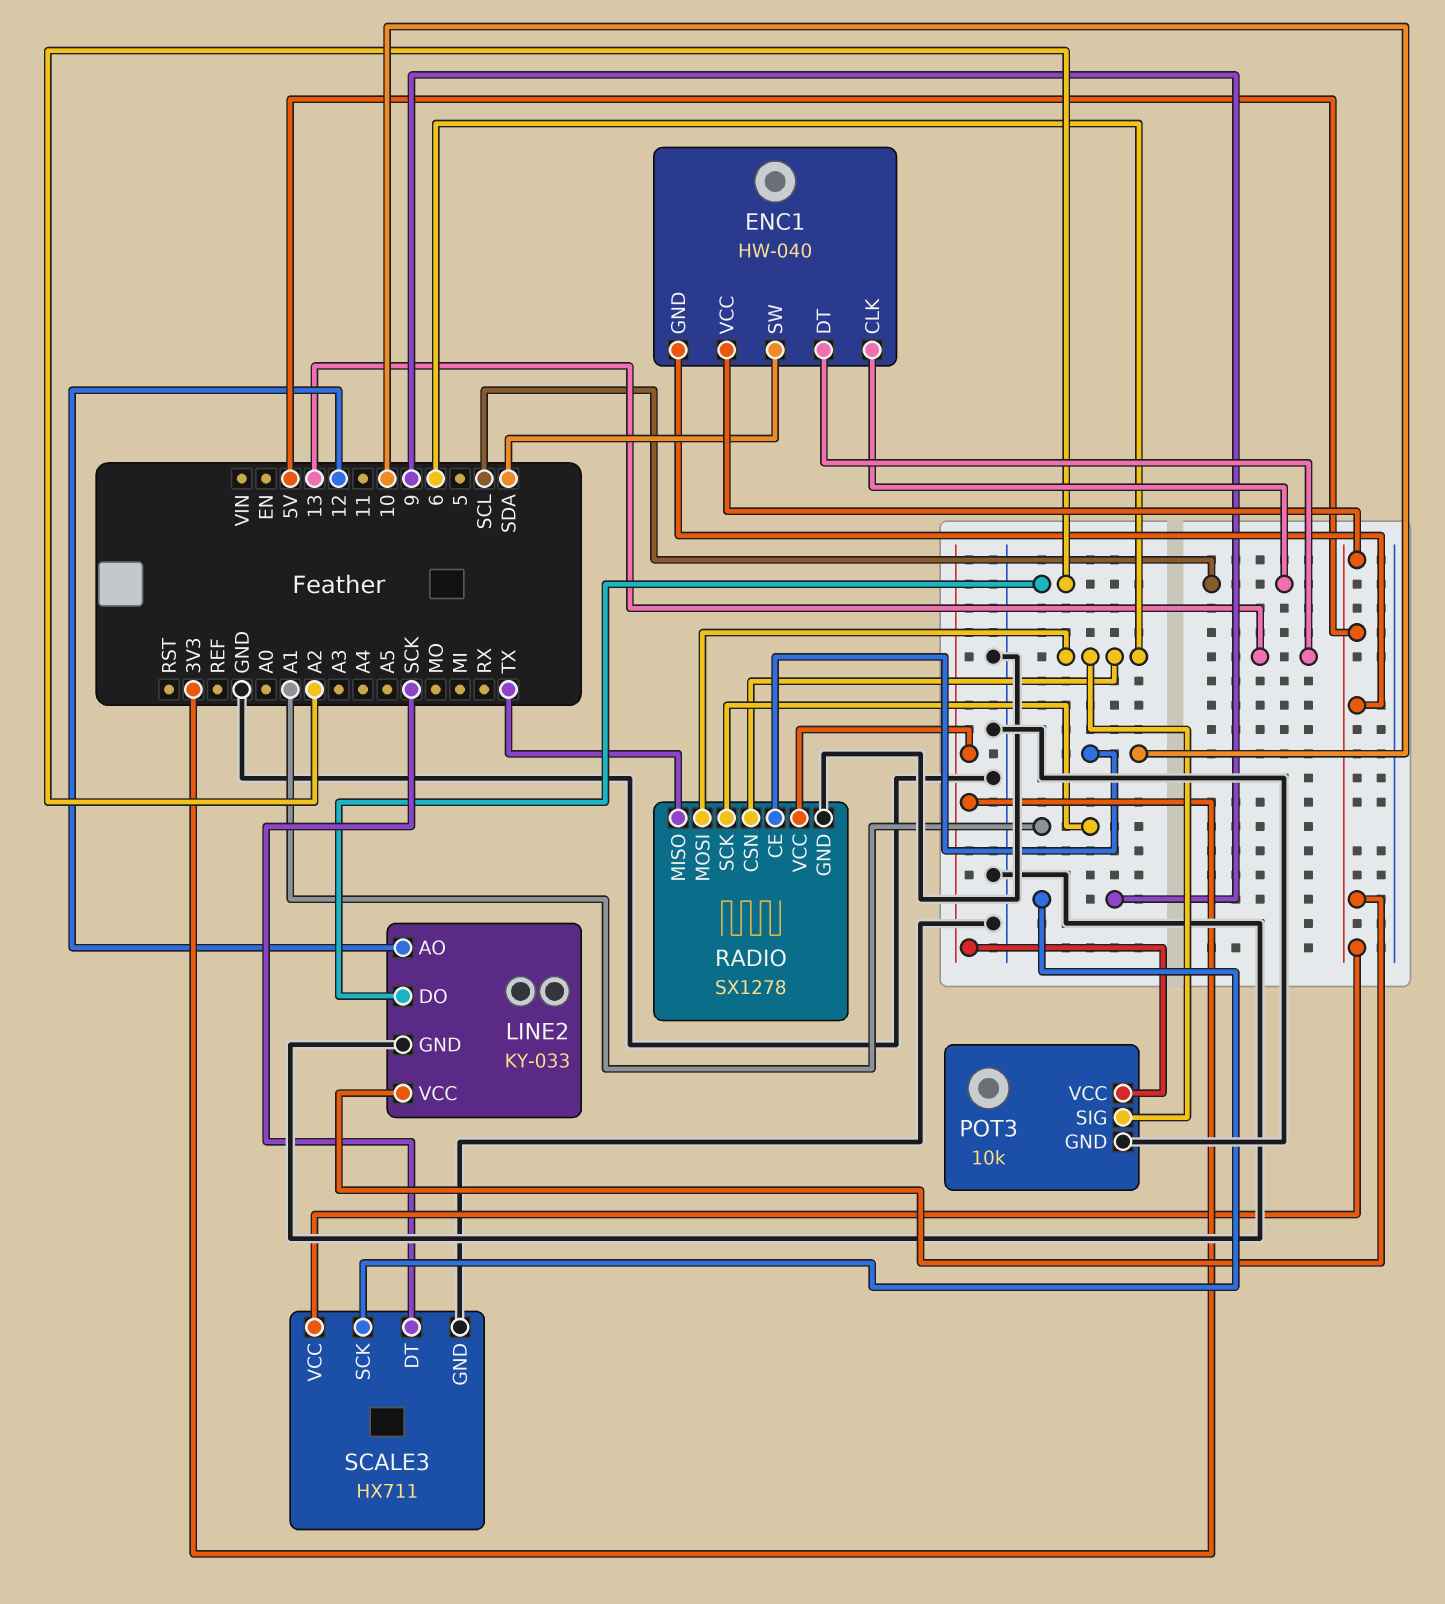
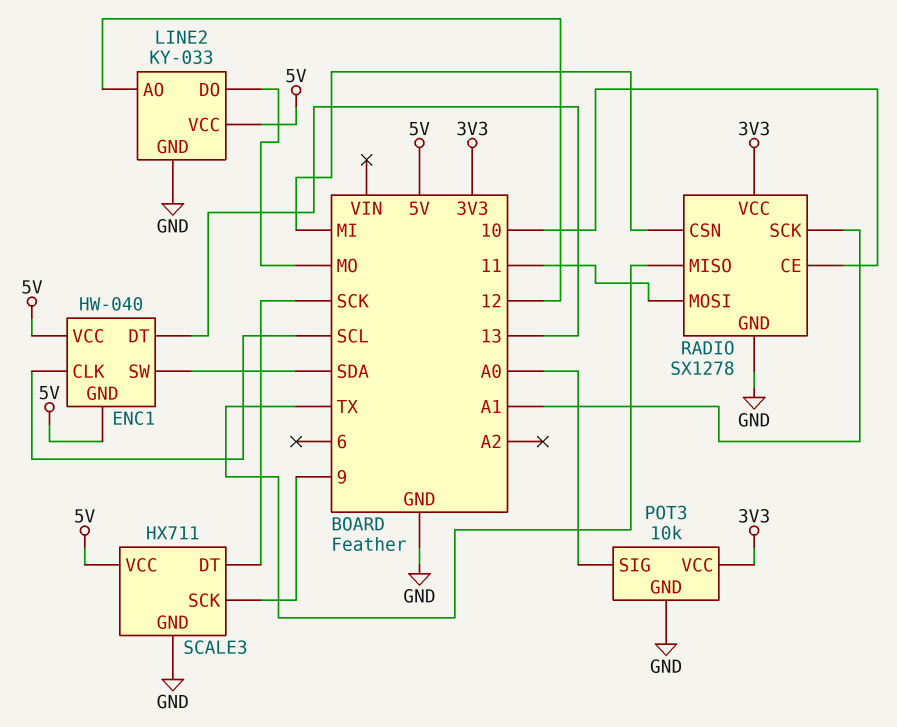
LINE2 pin DO: A2 -> MO
POT3 pin SIG: 6 -> A0
RADIO pin CSN: 6 -> MI
RADIO pin MOSI: 6 -> 11

